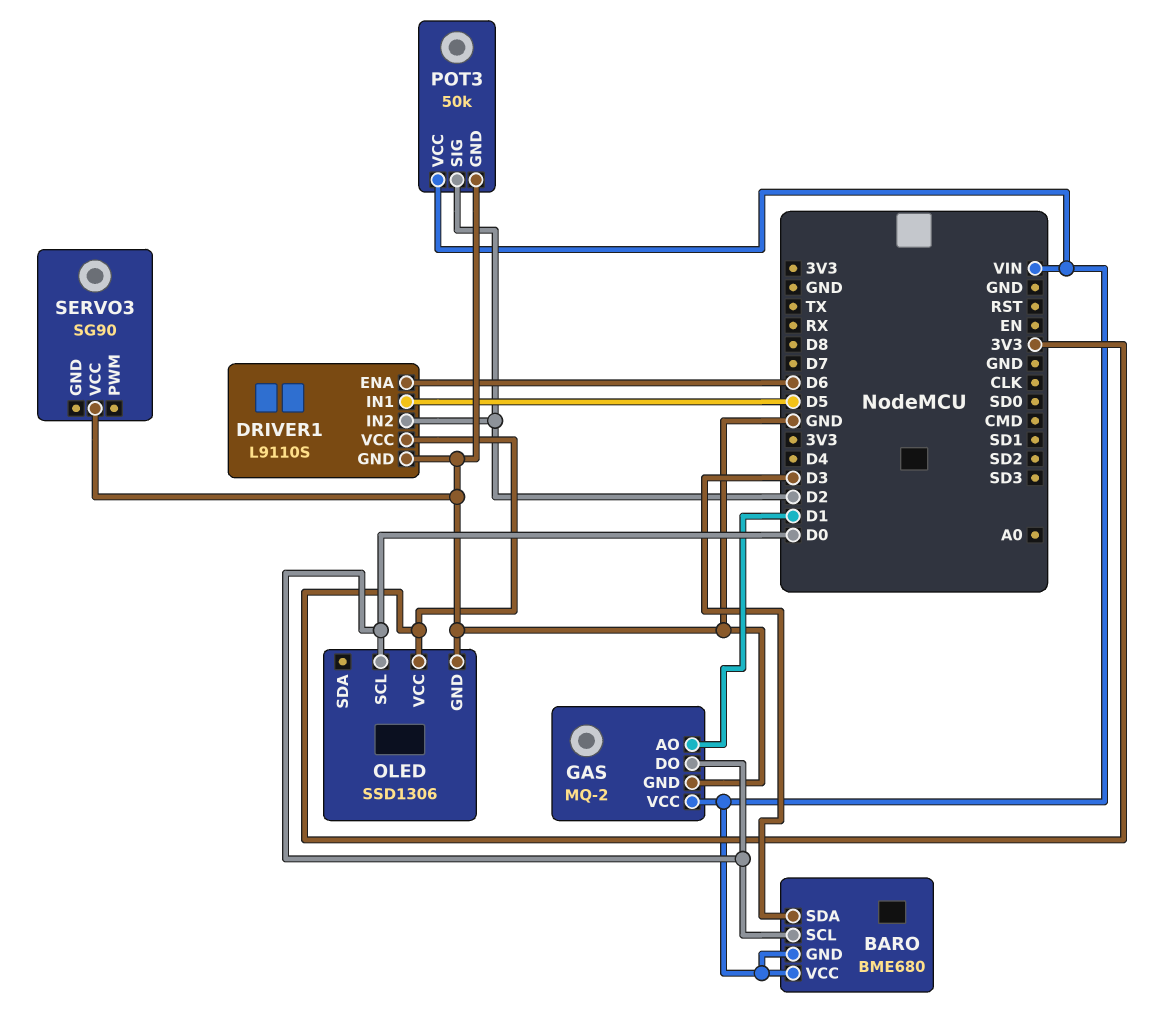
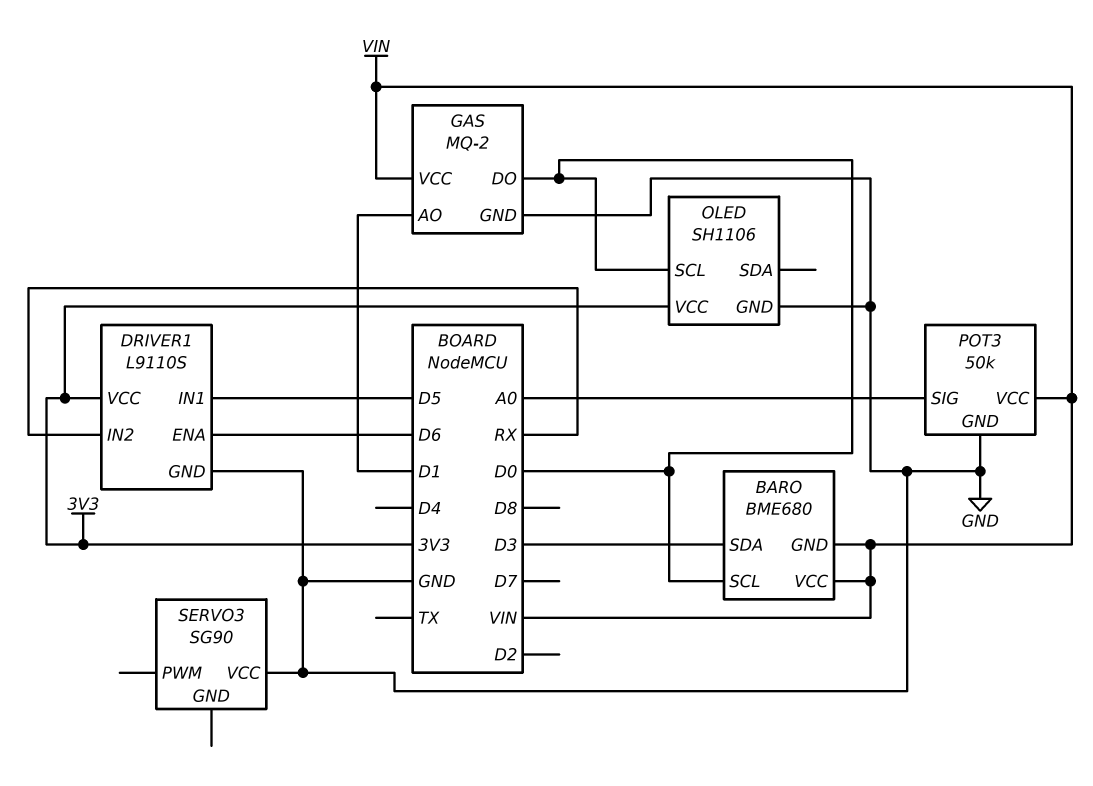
DRIVER1 pin IN2: D2 -> RX
OLED: SSD1306 -> SH1106
POT3 pin SIG: D2 -> A0

